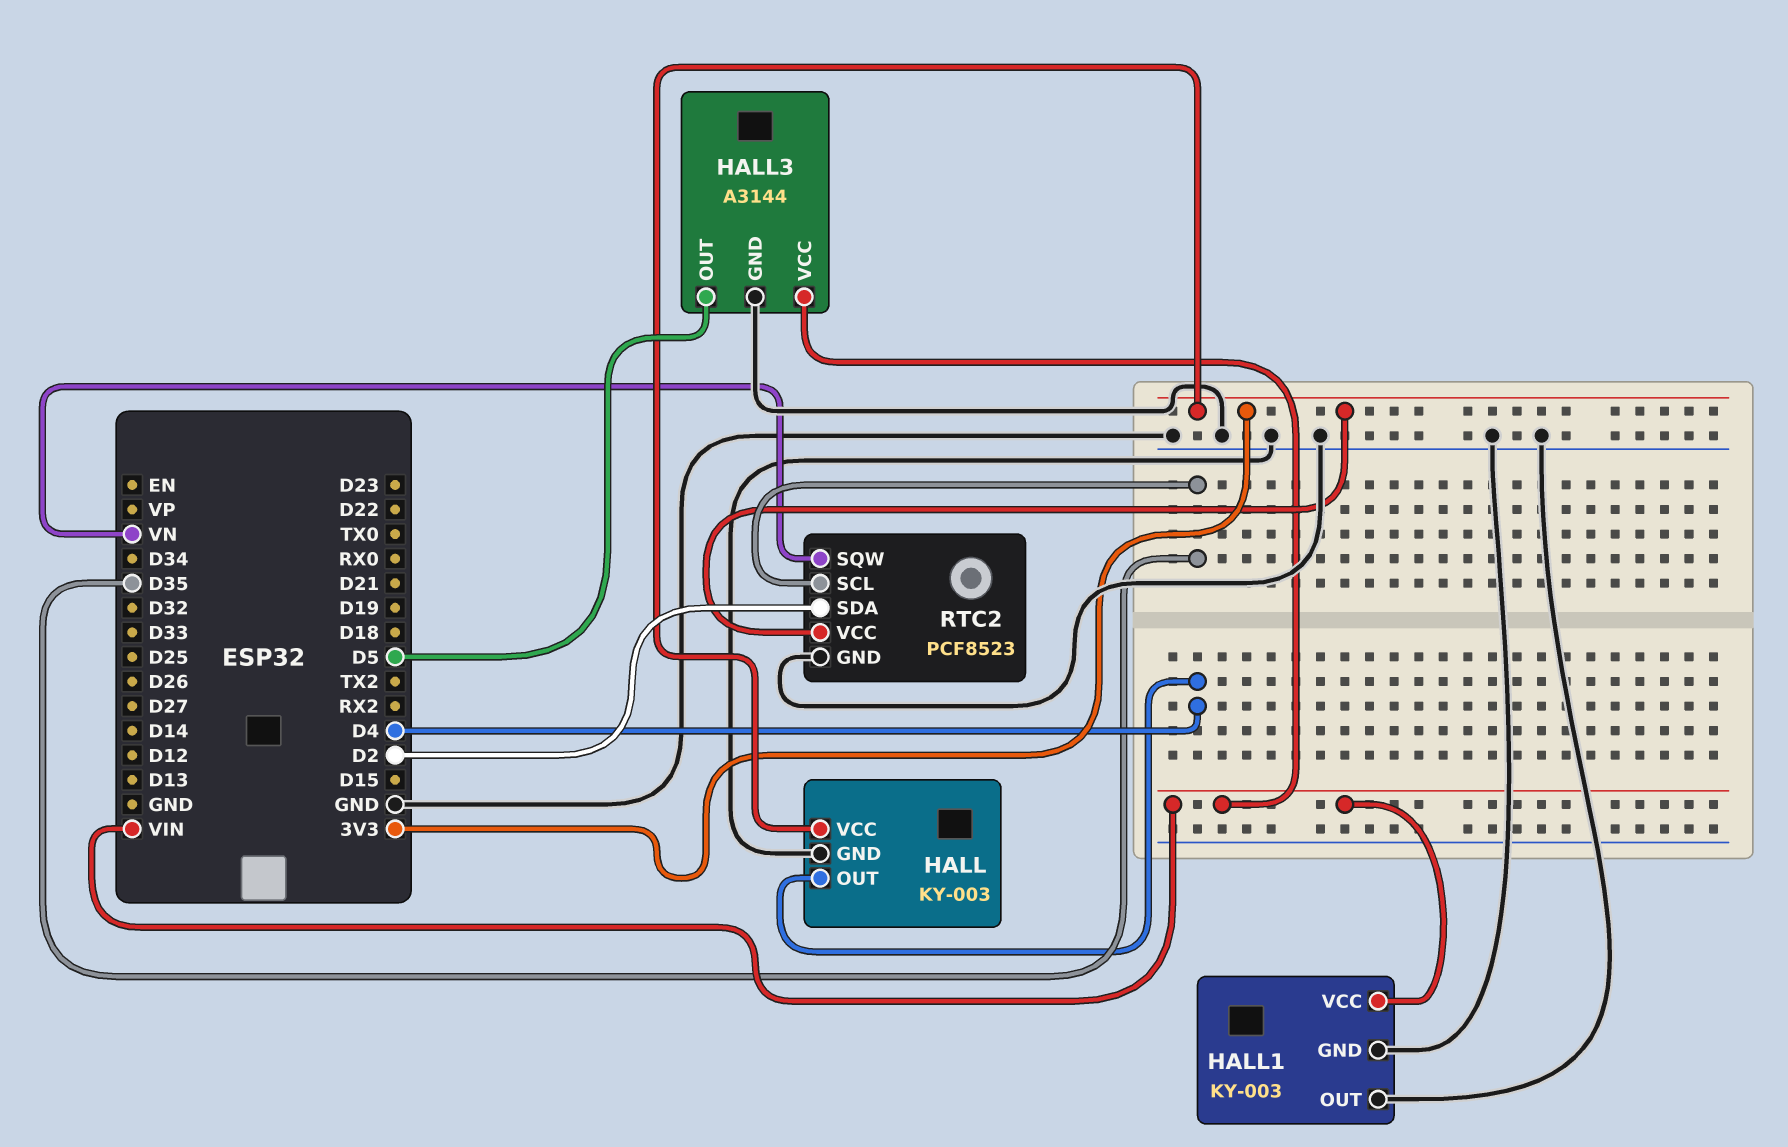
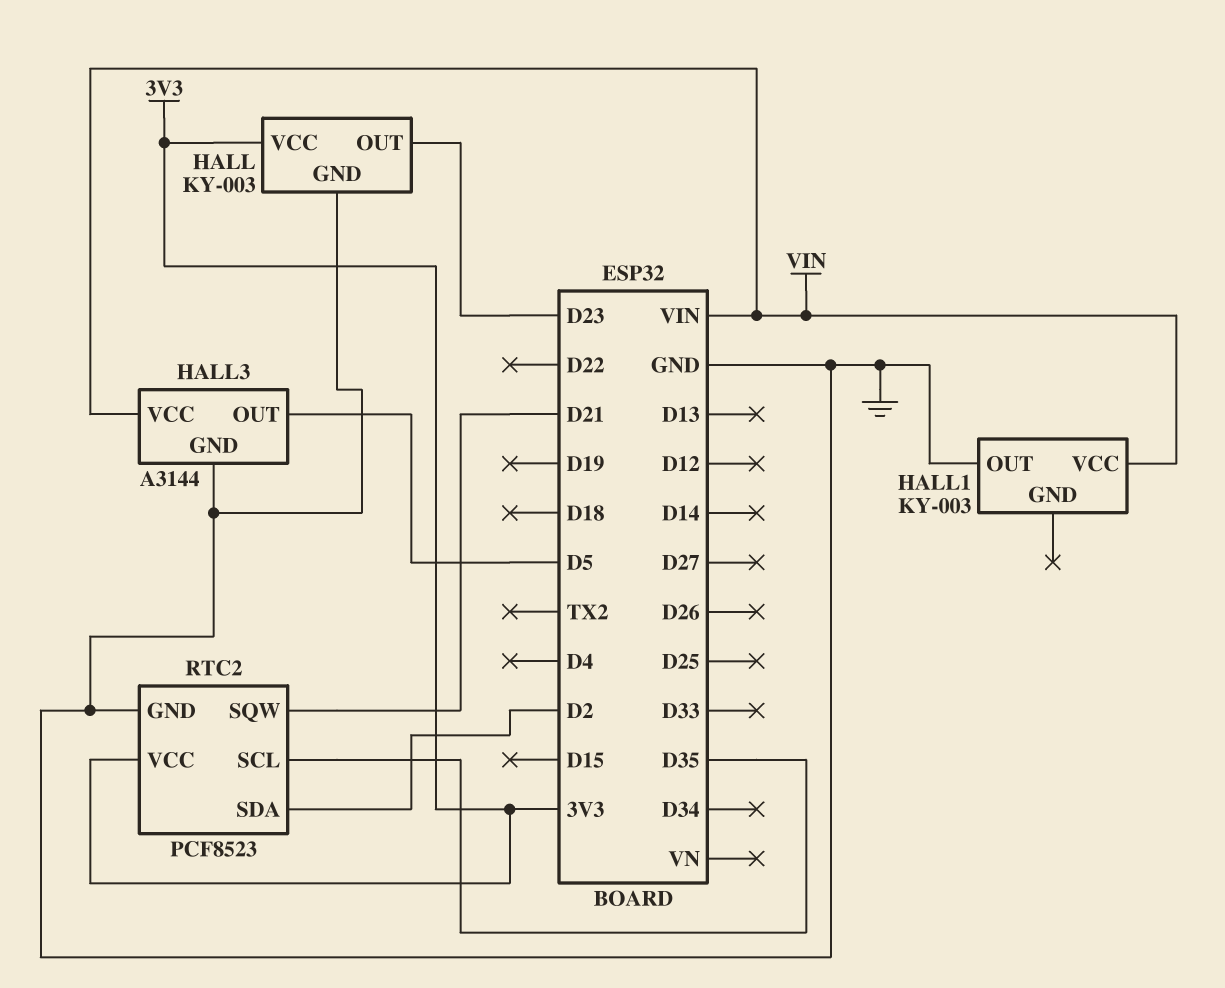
HALL pin OUT: D4 -> D23
HALL1 pin GND: GND -> none
RTC2 pin SQW: VN -> D21

